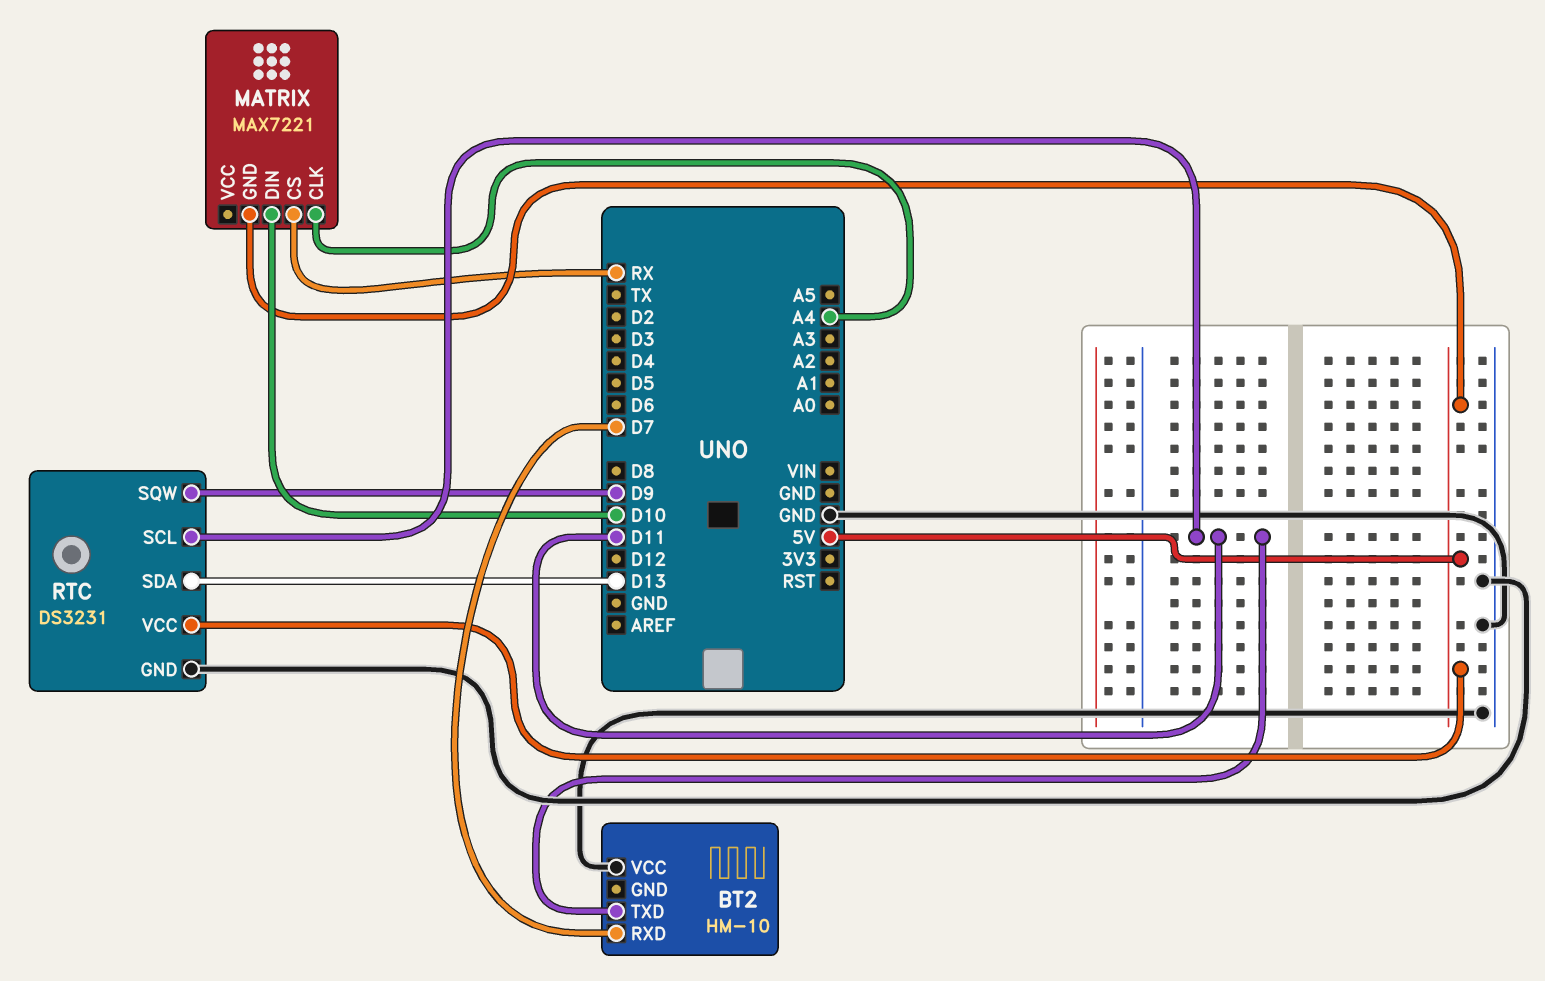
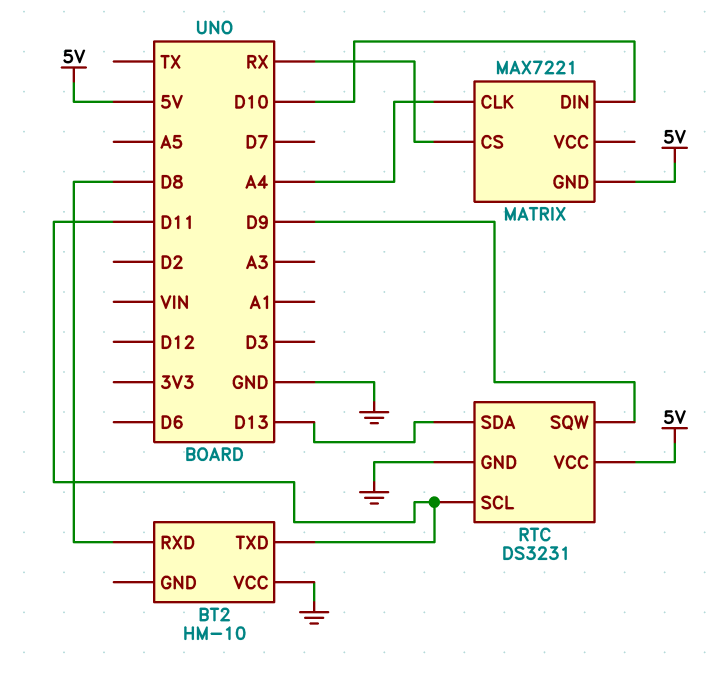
BT2 pin RXD: D7 -> D8

